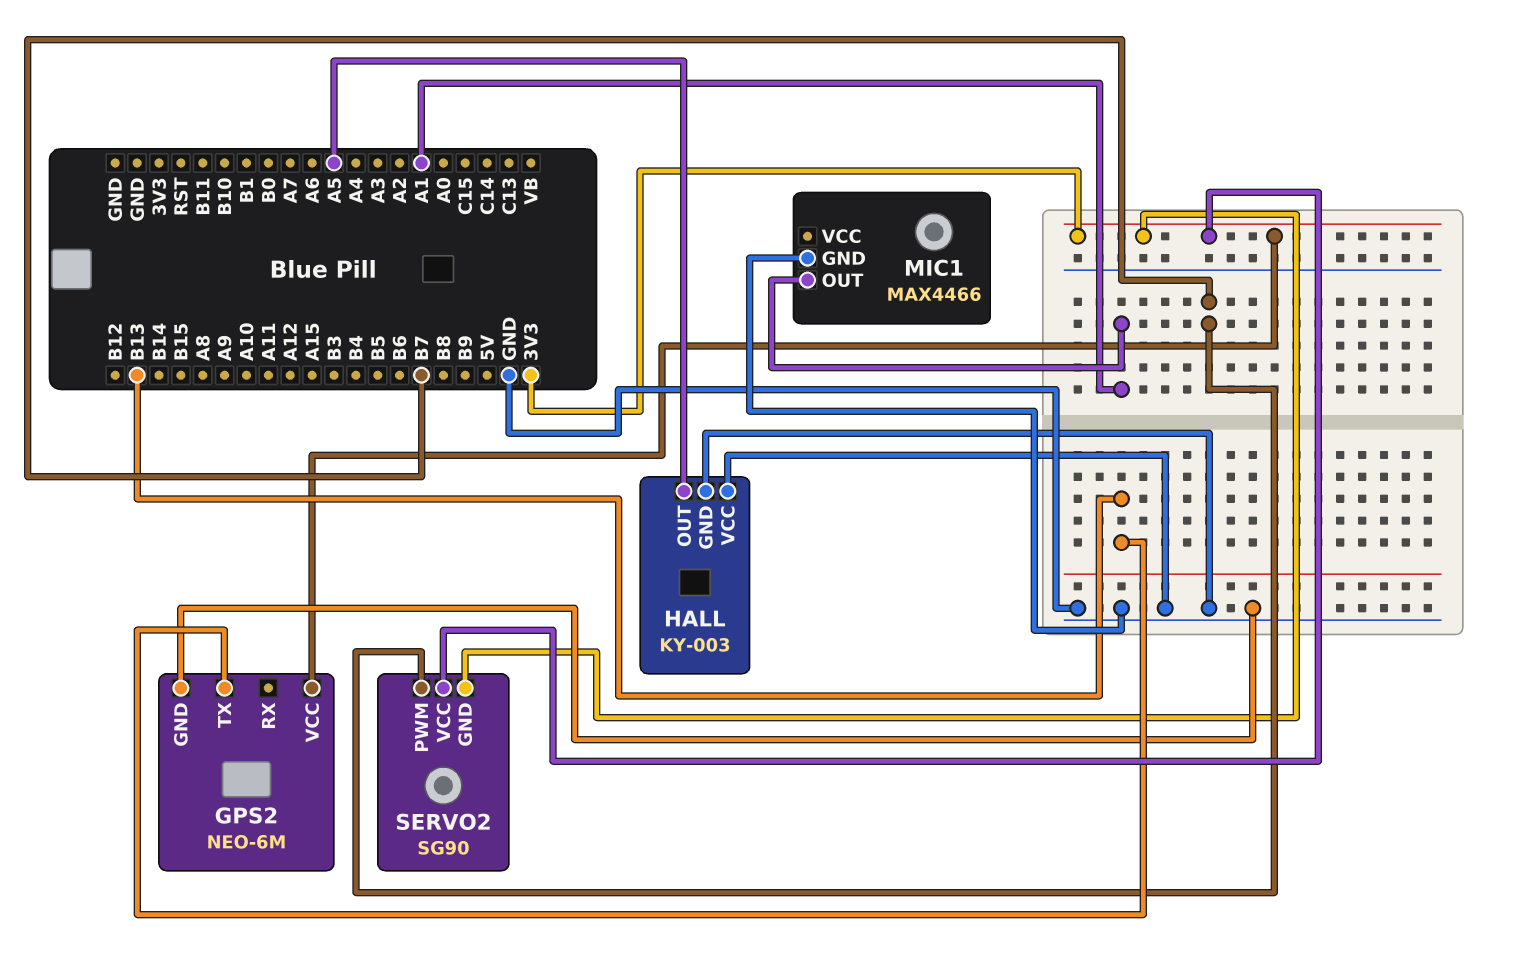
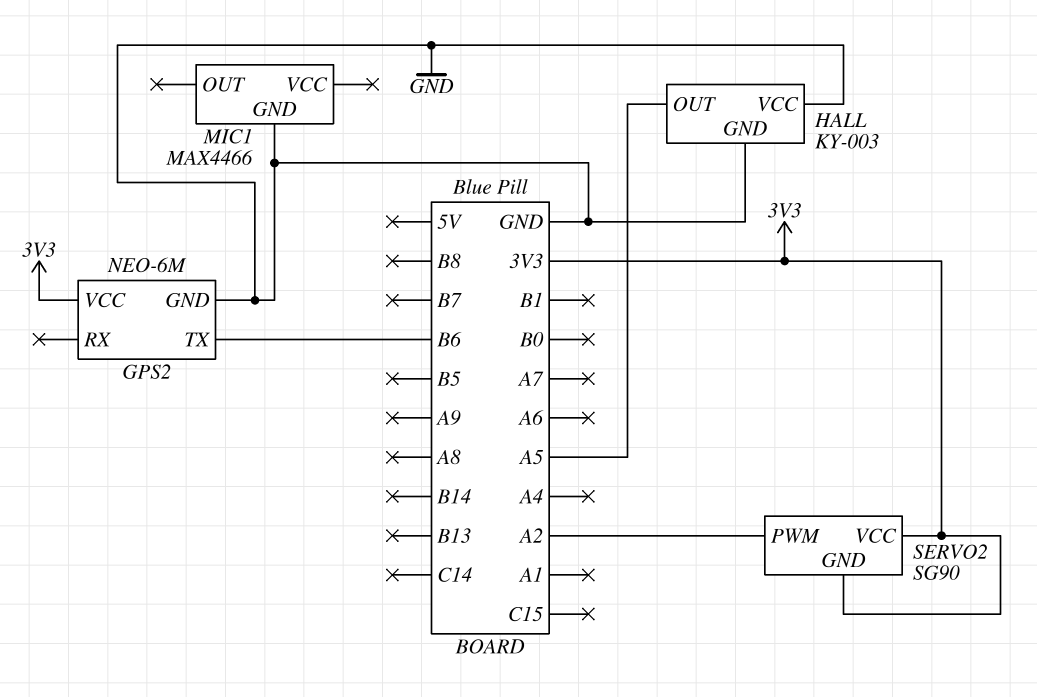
GPS2 pin TX: B13 -> B6
MIC1 pin OUT: A1 -> none
SERVO2 pin PWM: B7 -> A2

